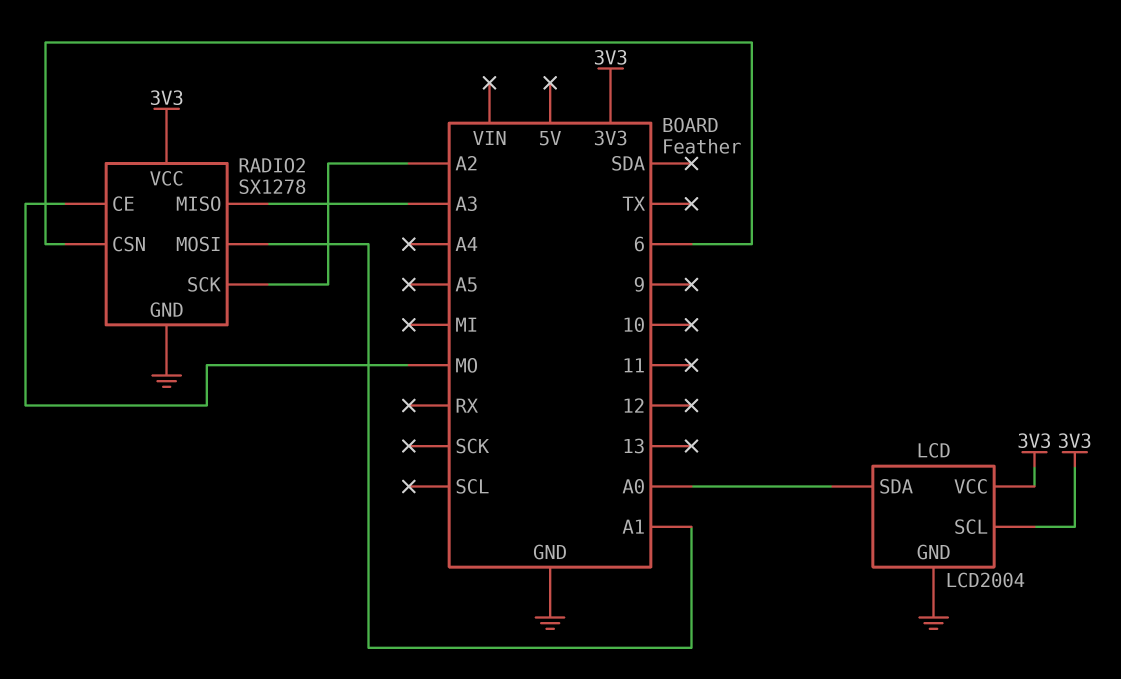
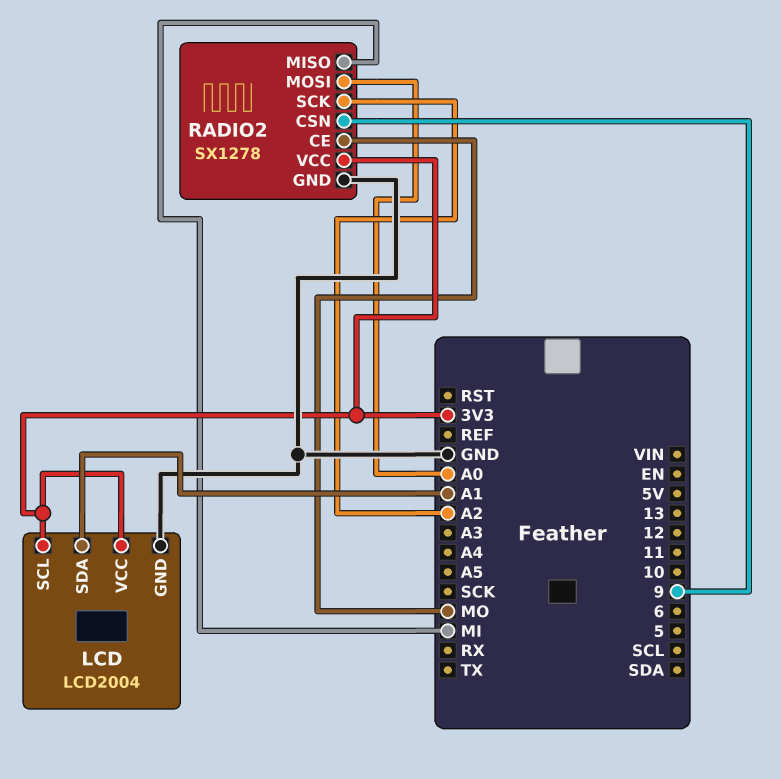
LCD pin SDA: A0 -> A1
RADIO2 pin CSN: 6 -> 9
RADIO2 pin MISO: A3 -> MI
RADIO2 pin MOSI: A1 -> A0

